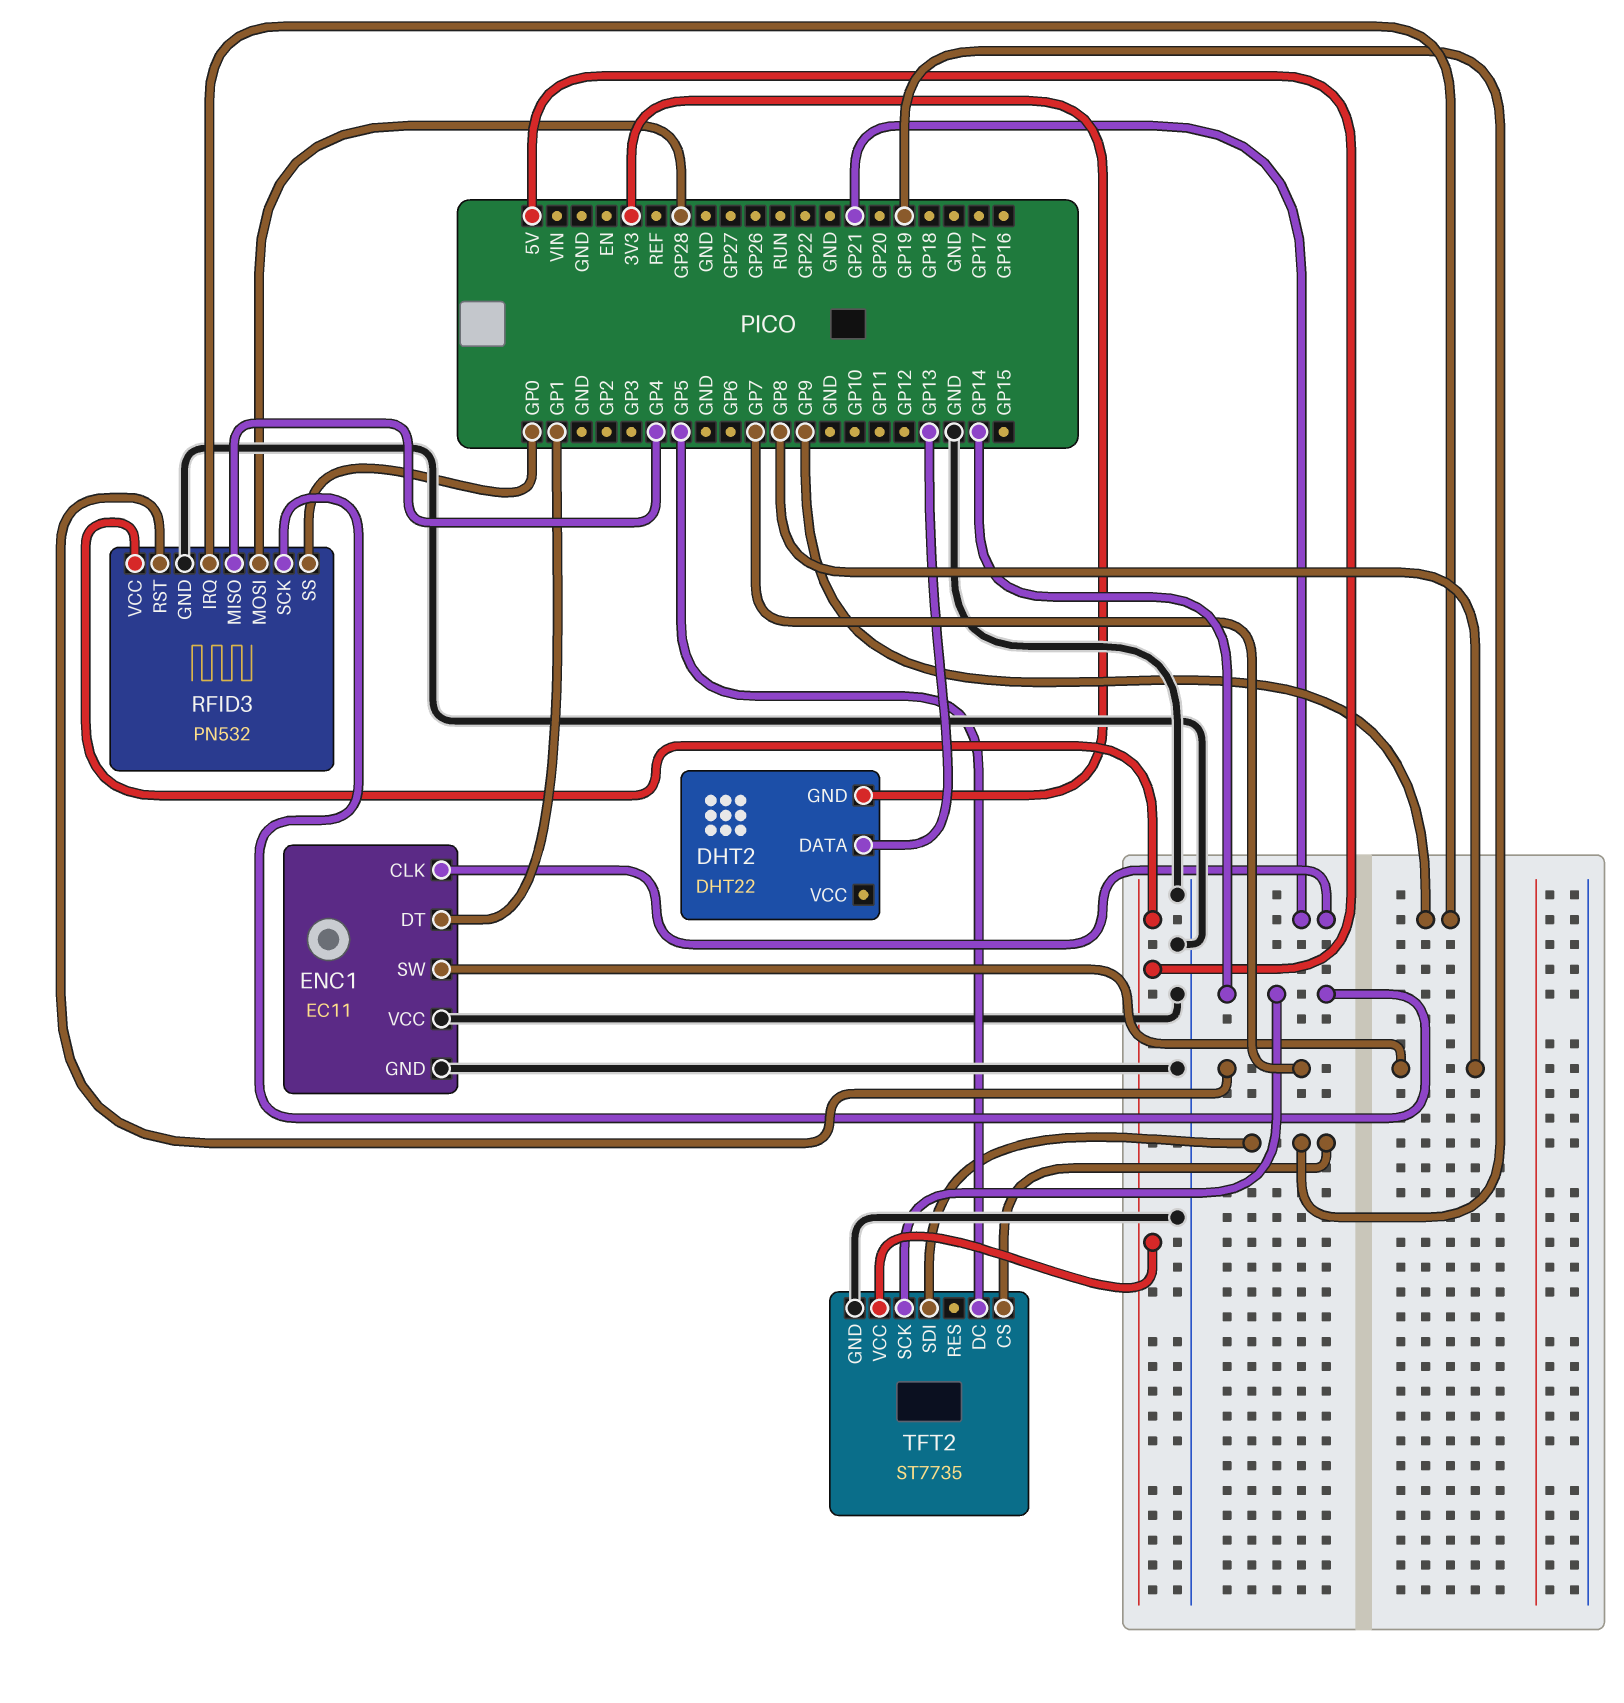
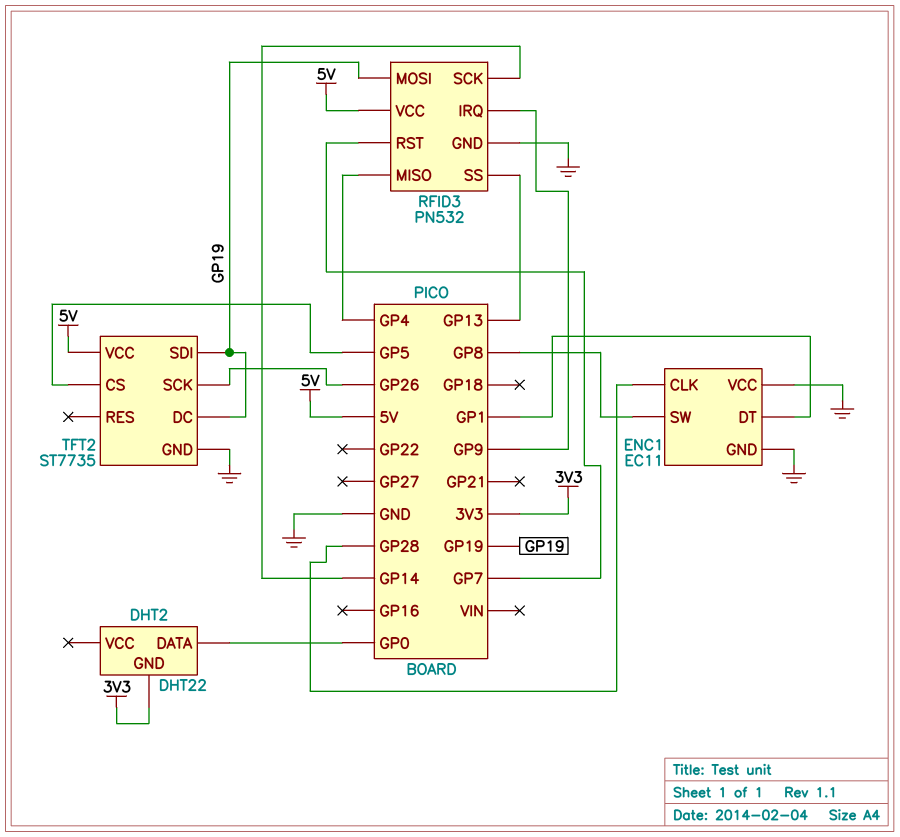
DHT2 pin DATA: GP13 -> GP0
ENC1 pin CLK: GP21 -> GP28
RFID3 pin MOSI: GP28 -> GP19
RFID3 pin SS: GP0 -> GP13
TFT2 pin CS: GP19 -> GP5
TFT2 pin DC: GP5 -> GP19
TFT2 pin SCK: GP14 -> GP26

